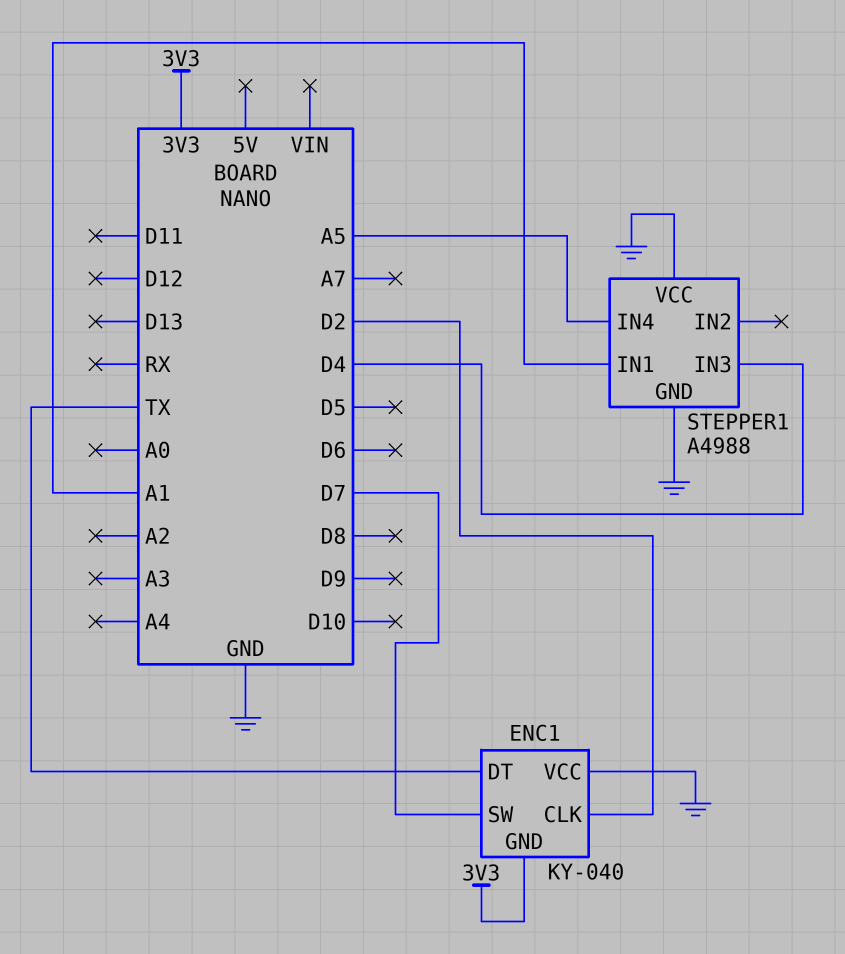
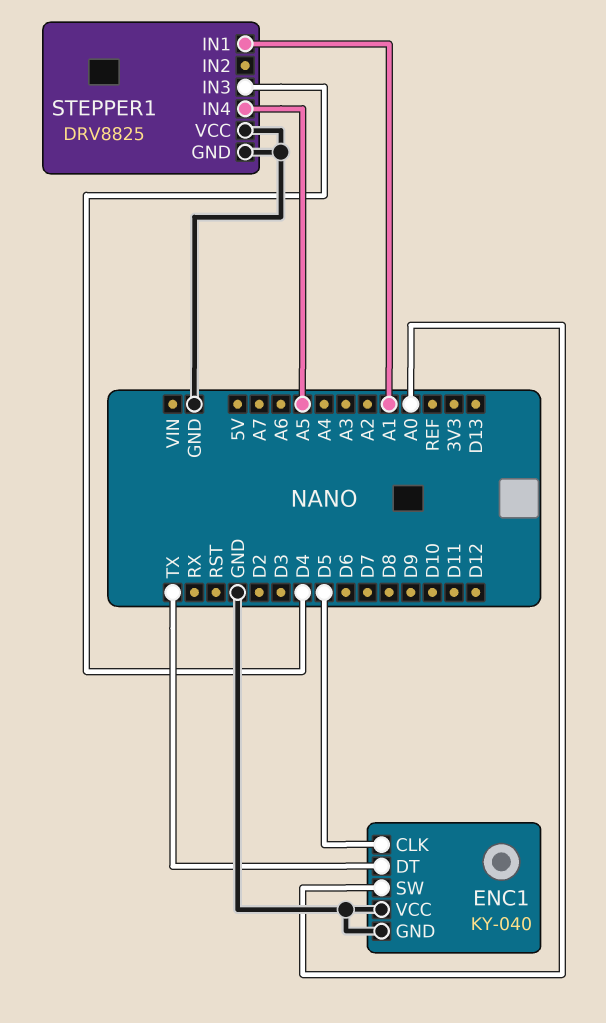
ENC1 pin CLK: D2 -> D5
ENC1 pin GND: 3V3 -> GND
ENC1 pin SW: D7 -> A0
STEPPER1: A4988 -> DRV8825

